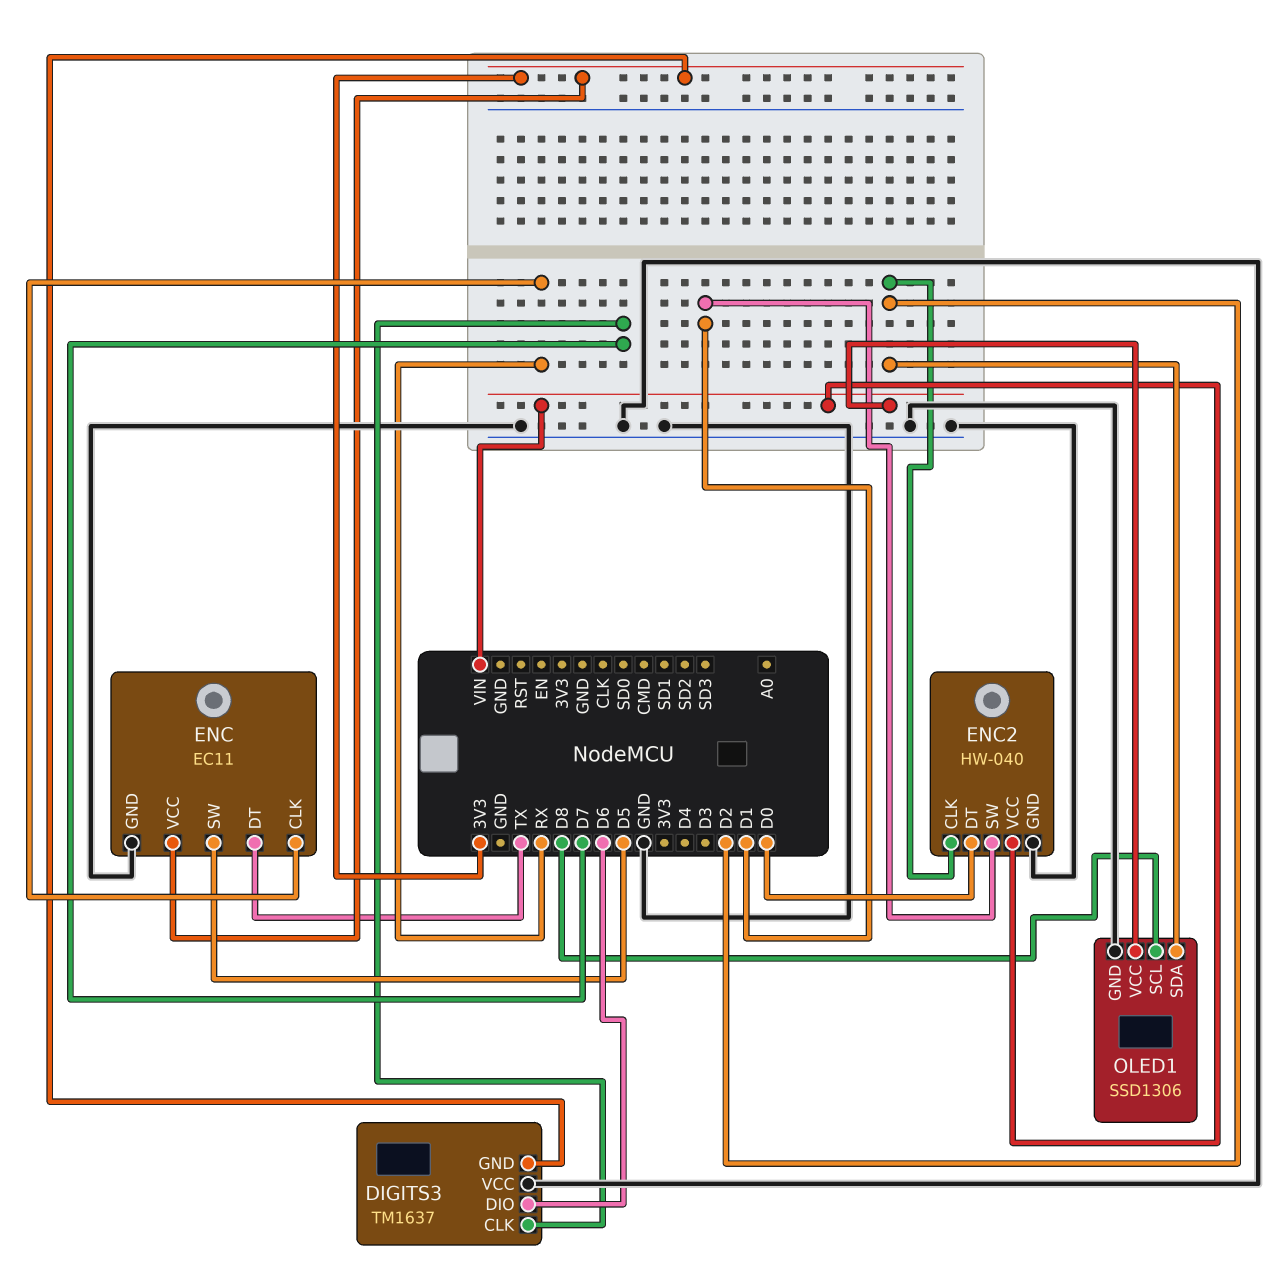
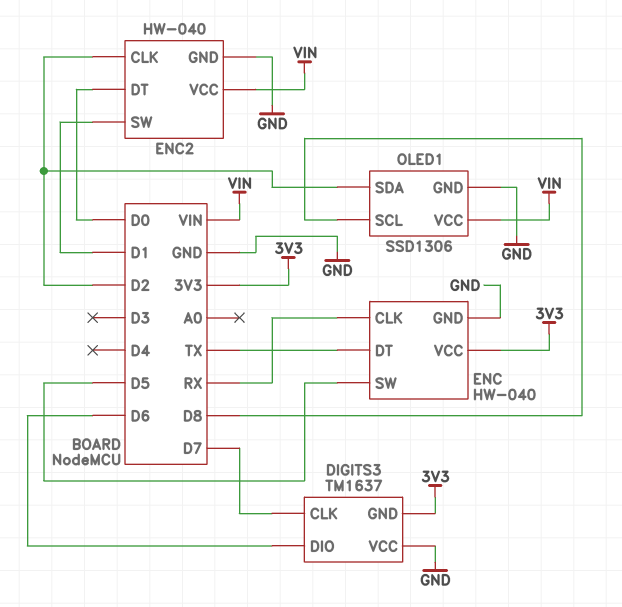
ENC: EC11 -> HW-040

